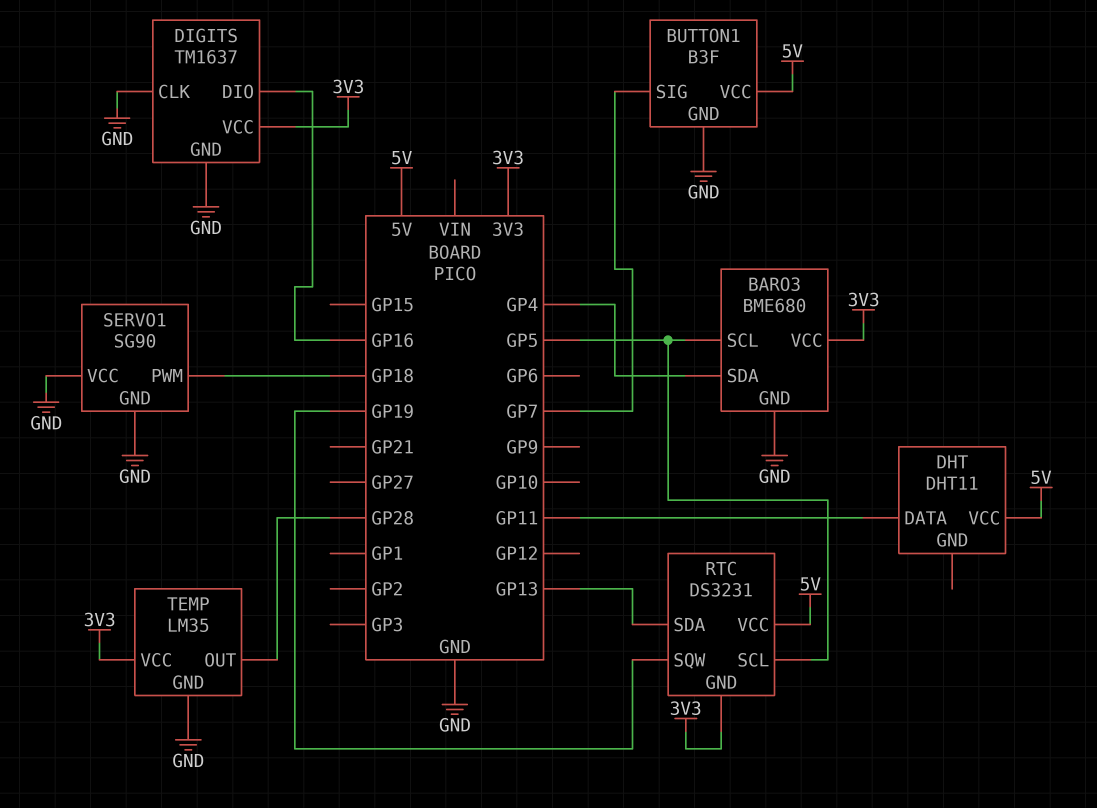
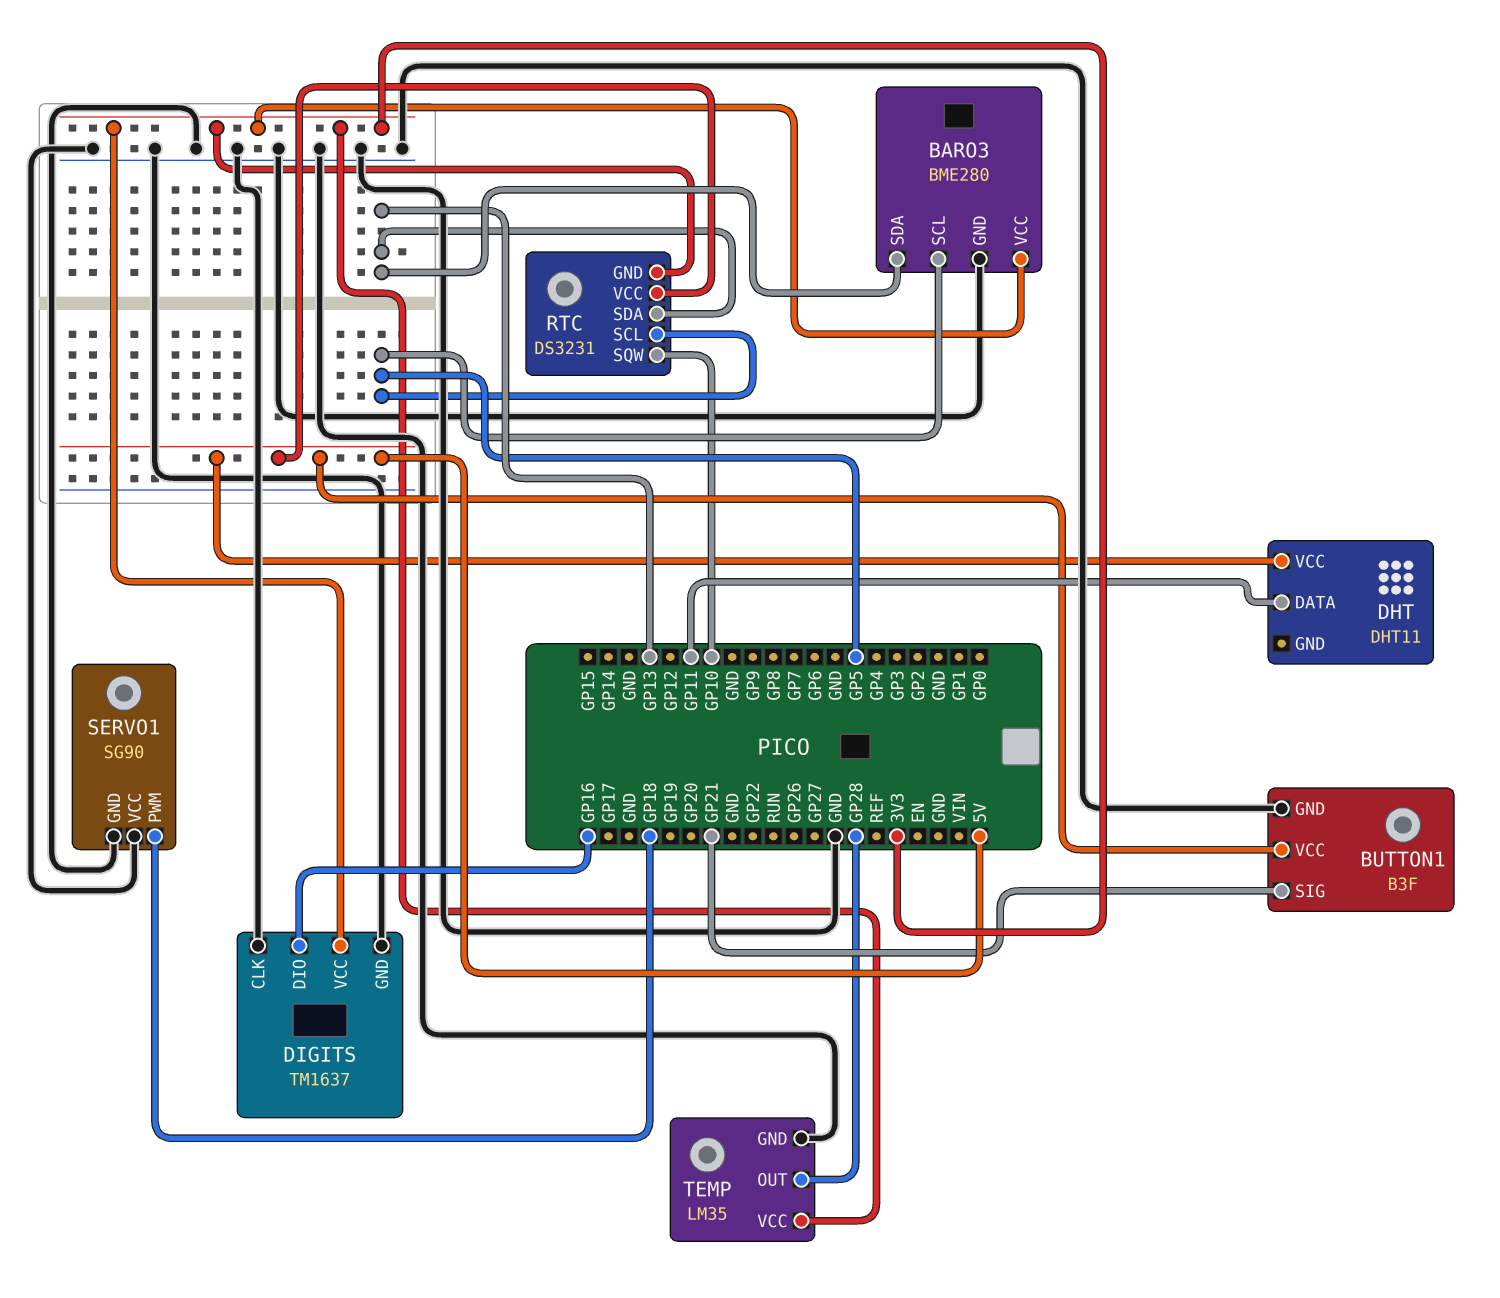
BARO3: BME680 -> BME280
BARO3 pin SDA: GP4 -> GP13
BUTTON1 pin SIG: GP7 -> GP21
RTC pin SQW: GP19 -> GP10

